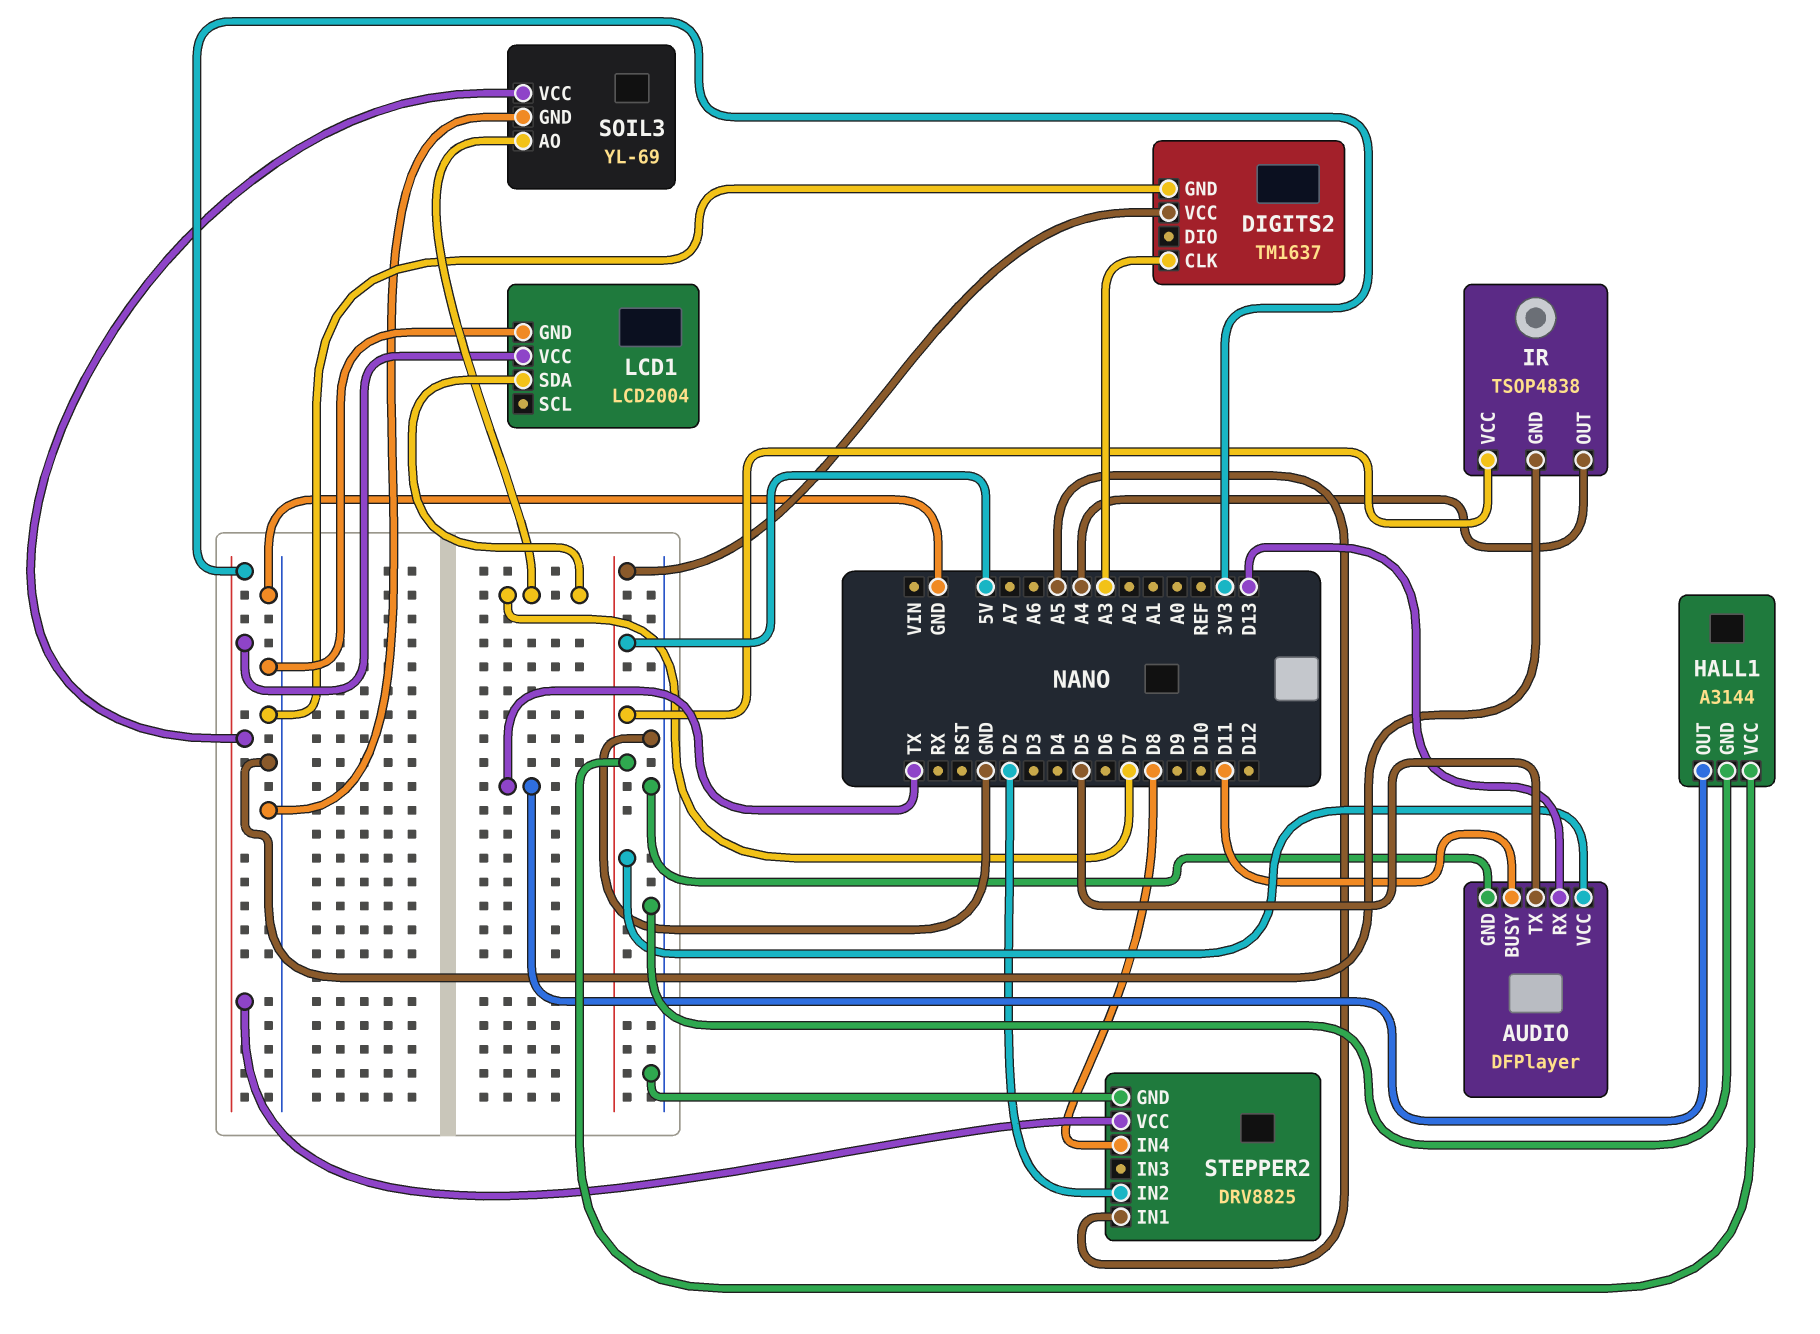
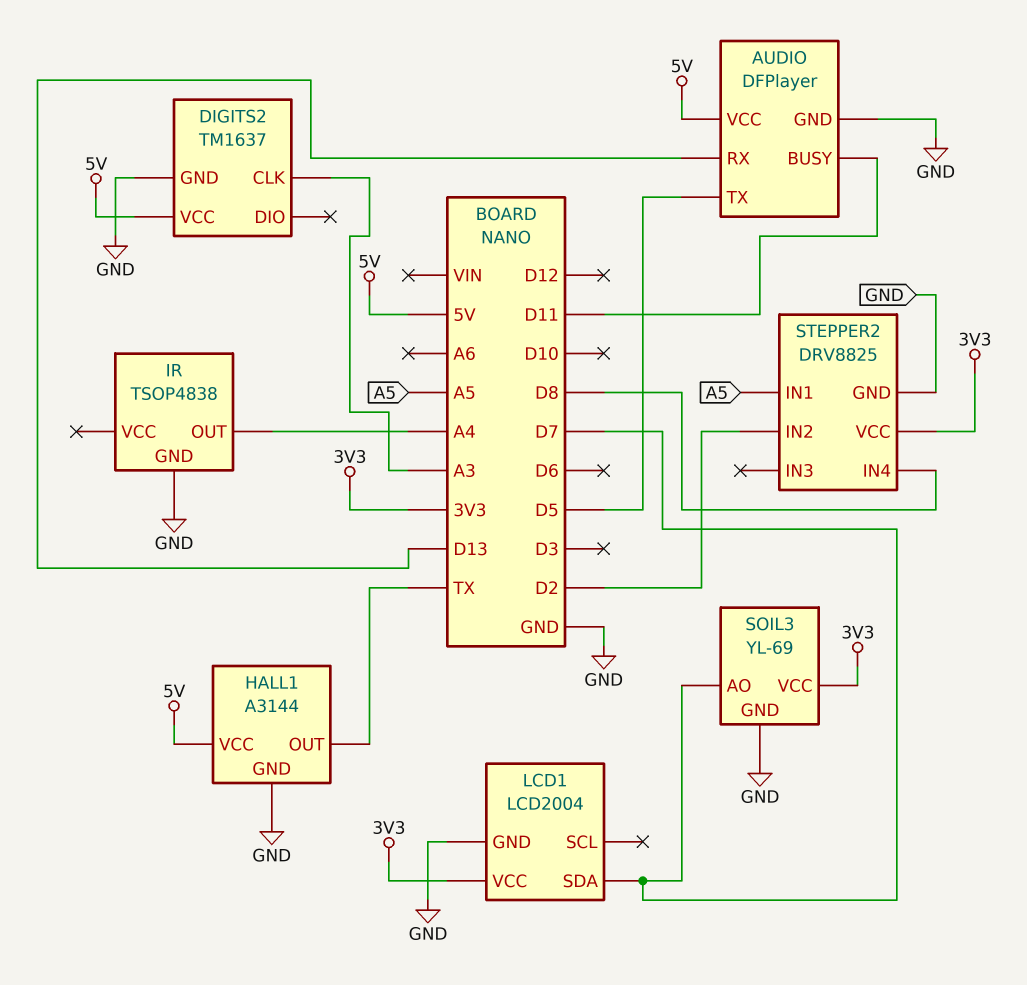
IR pin VCC: 5V -> none

